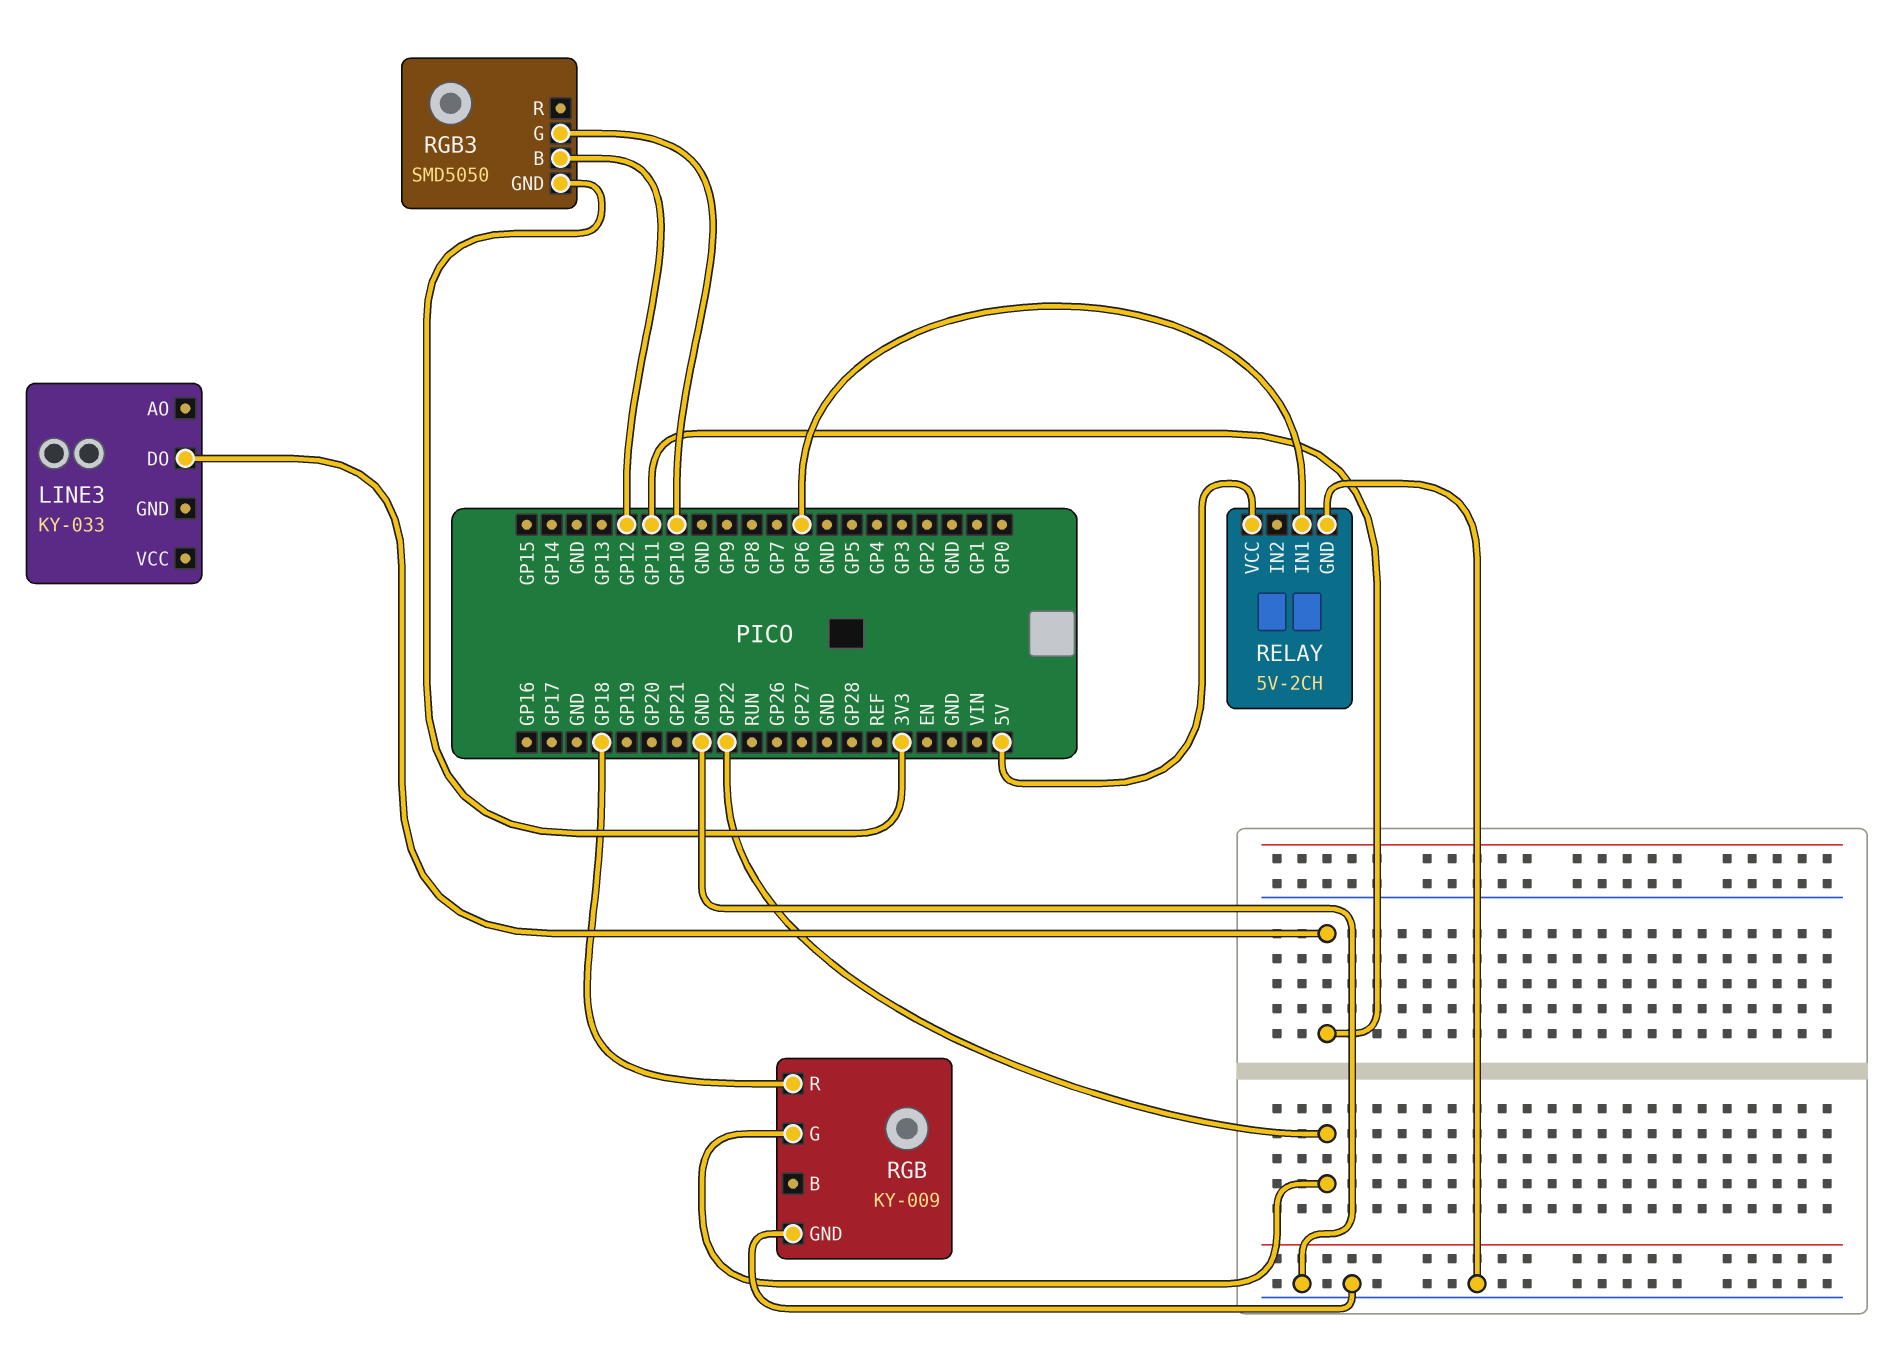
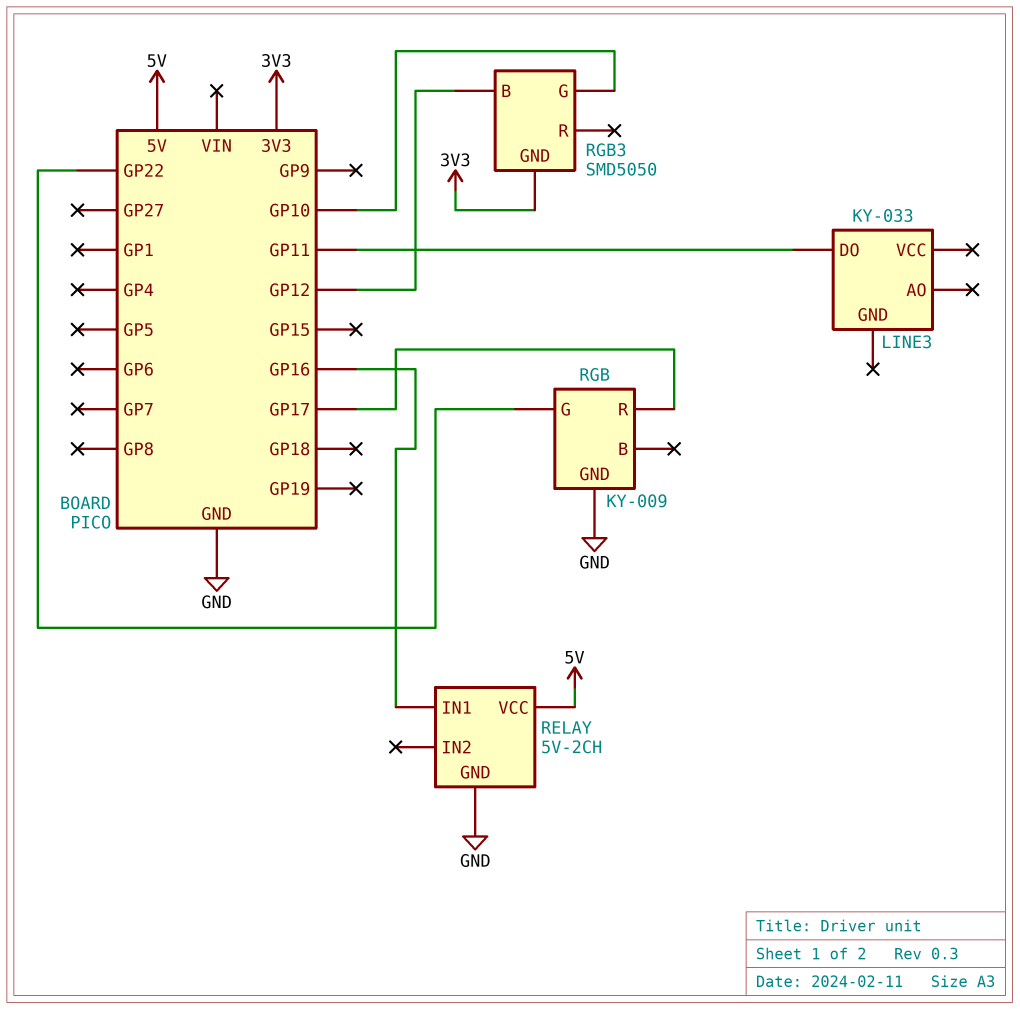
RELAY pin IN1: GP6 -> GP16
RGB pin R: GP18 -> GP17

